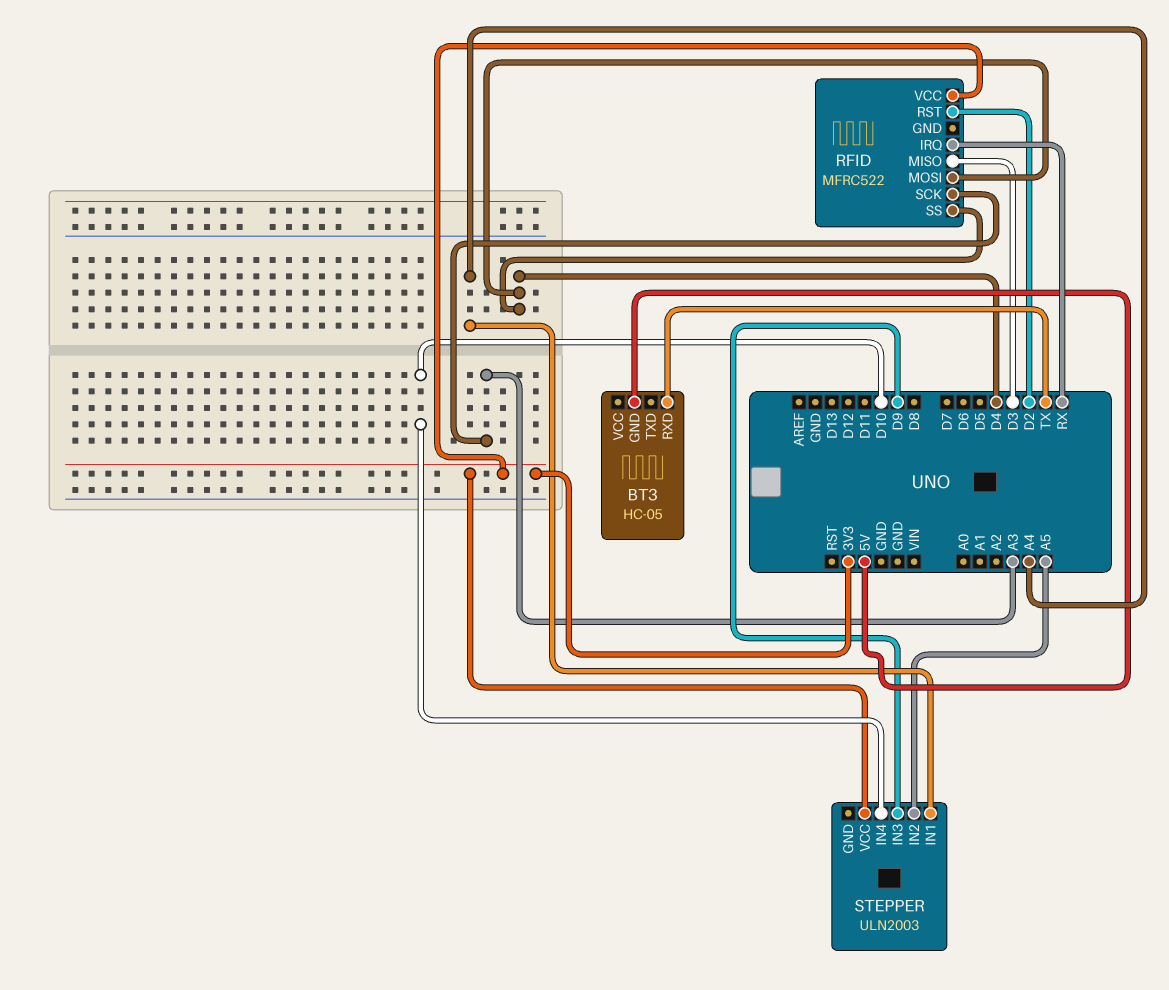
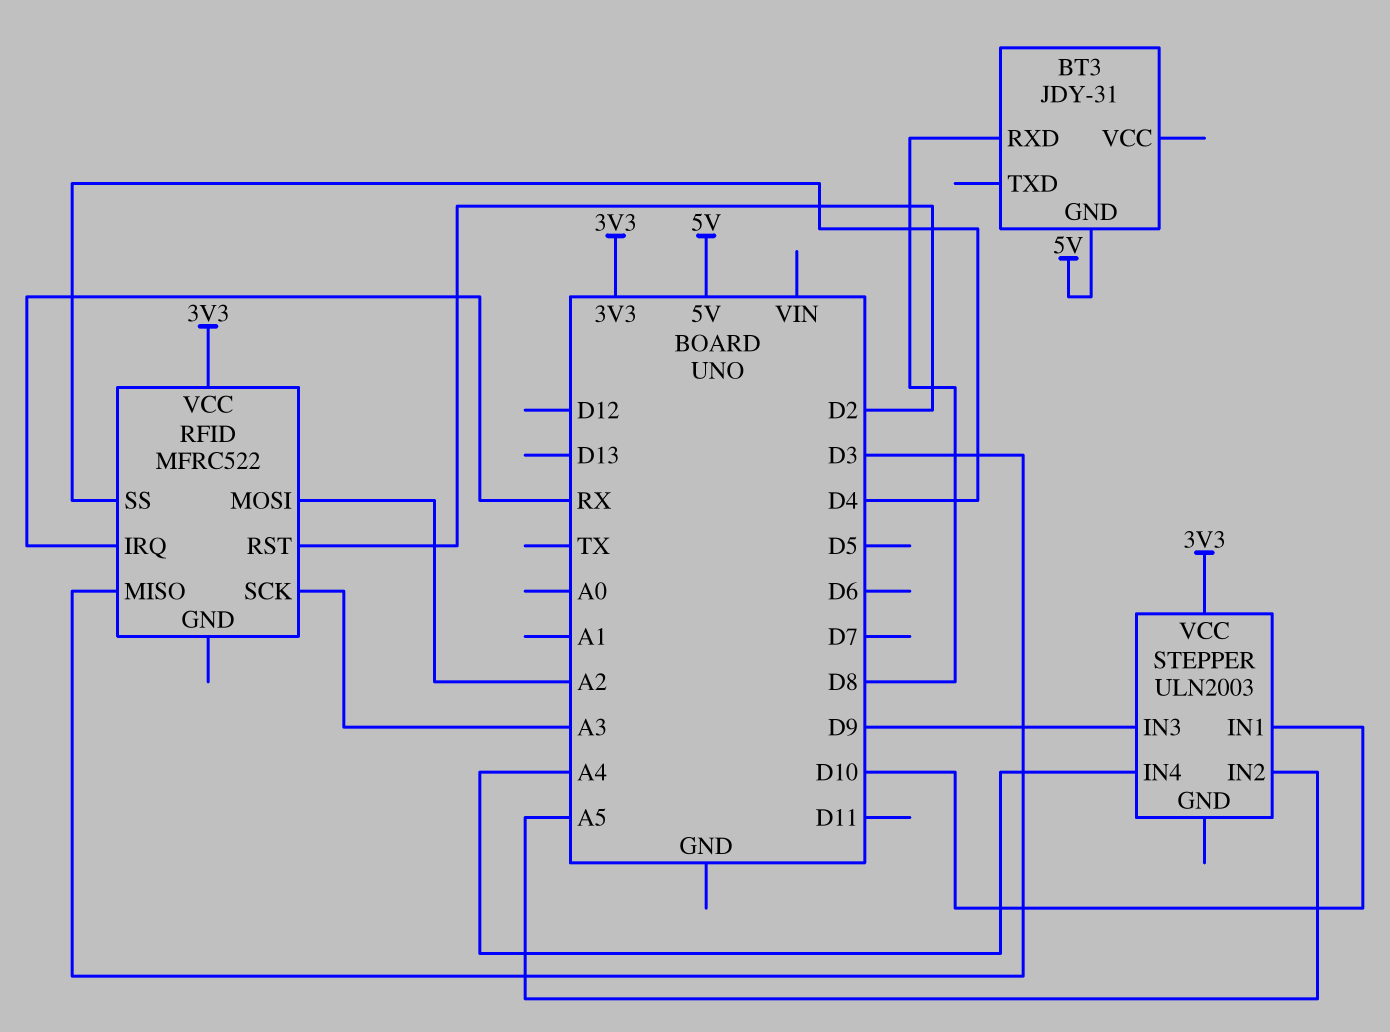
BT3: HC-05 -> JDY-31
BT3 pin RXD: TX -> D8
RFID pin MOSI: D4 -> A2
STEPPER pin IN1: A4 -> D10
STEPPER pin IN4: D10 -> A4

